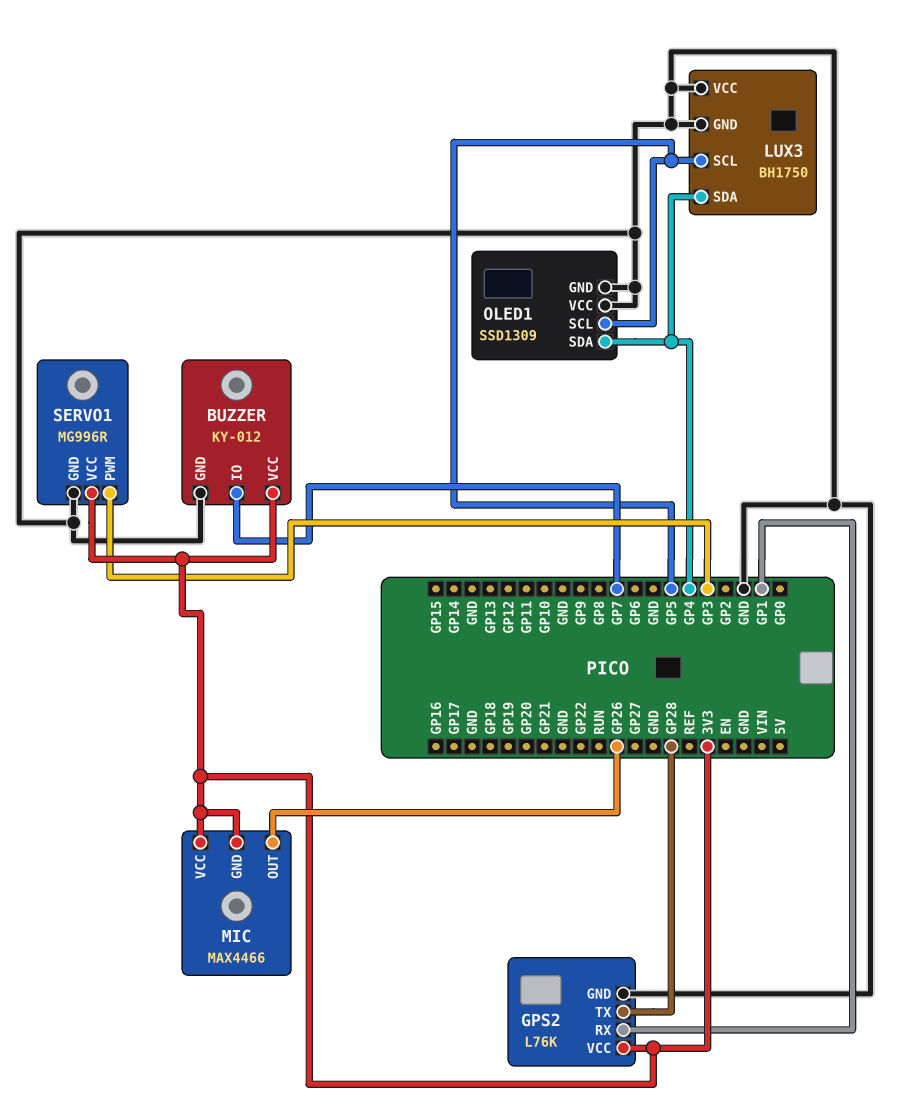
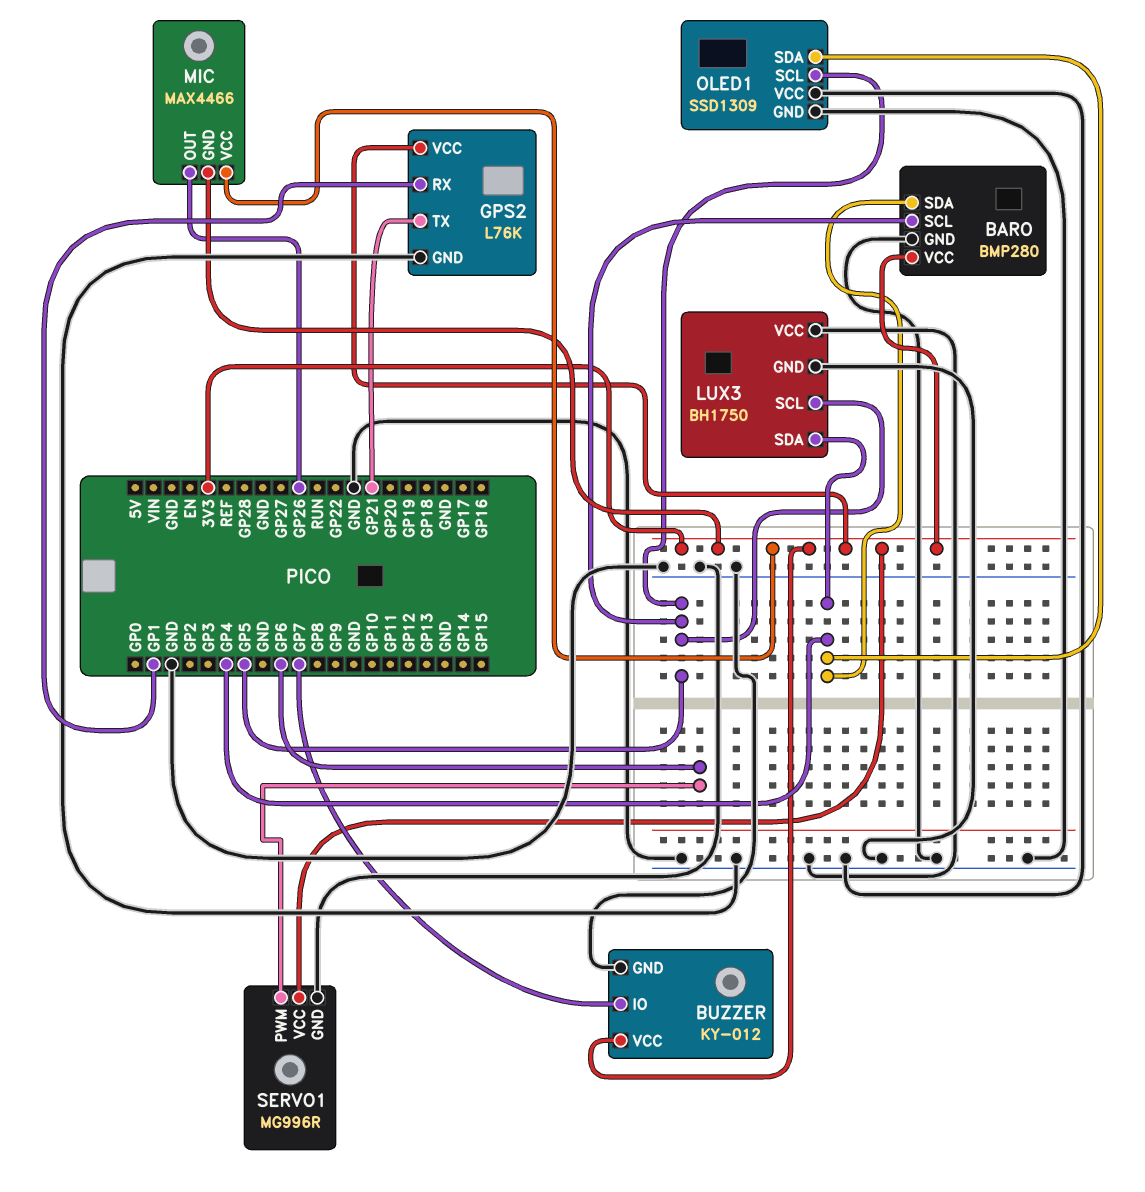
BARO: none -> BMP280
BARO pin GND: none -> GND
BARO pin SCL: none -> GP5
BARO pin SDA: none -> GP4
BARO pin VCC: none -> 3V3
GPS2 pin TX: GP28 -> GP21
SERVO1 pin PWM: GP3 -> GP6

